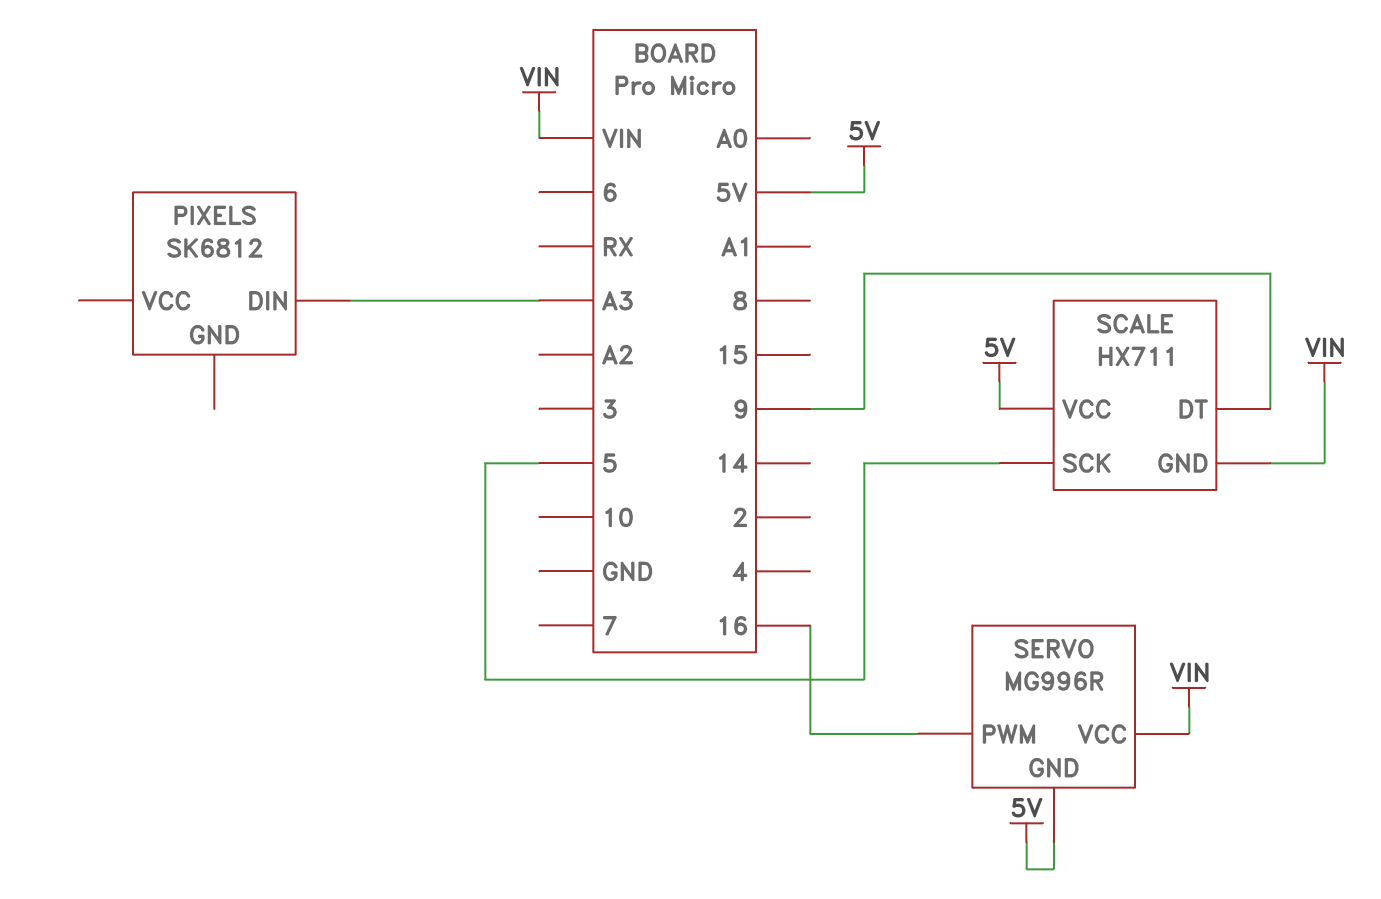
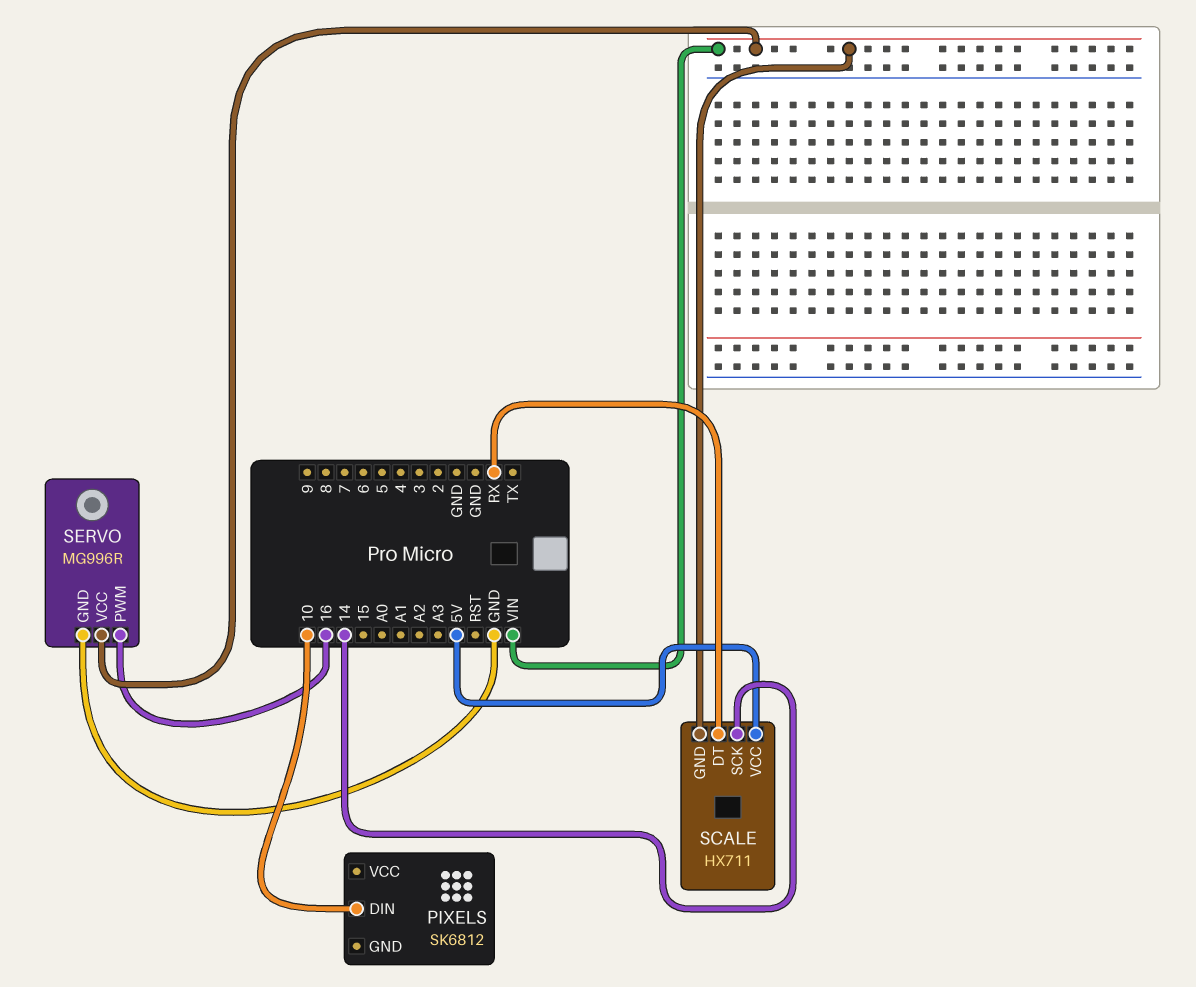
PIXELS pin DIN: A3 -> 10
SCALE pin DT: 9 -> RX
SCALE pin SCK: 5 -> 14
SERVO pin GND: 5V -> GND

